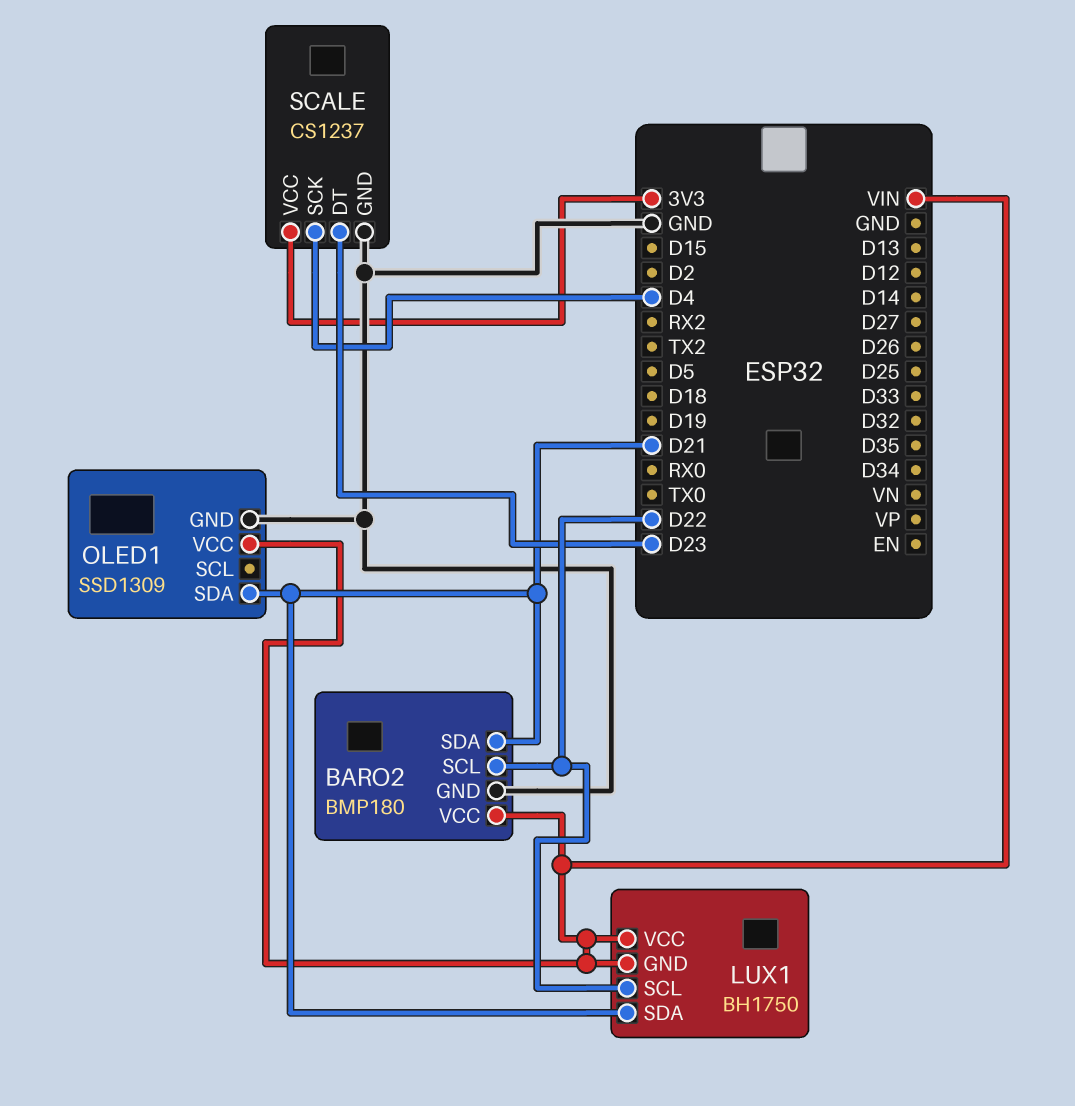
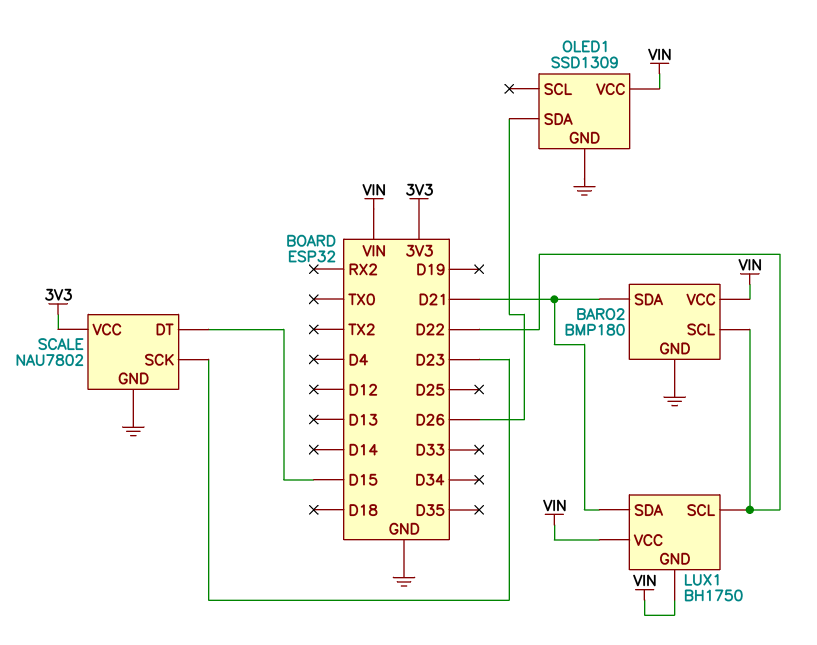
OLED1 pin SDA: D21 -> D26
SCALE: CS1237 -> NAU7802
SCALE pin DT: D23 -> D15
SCALE pin SCK: D4 -> D23

